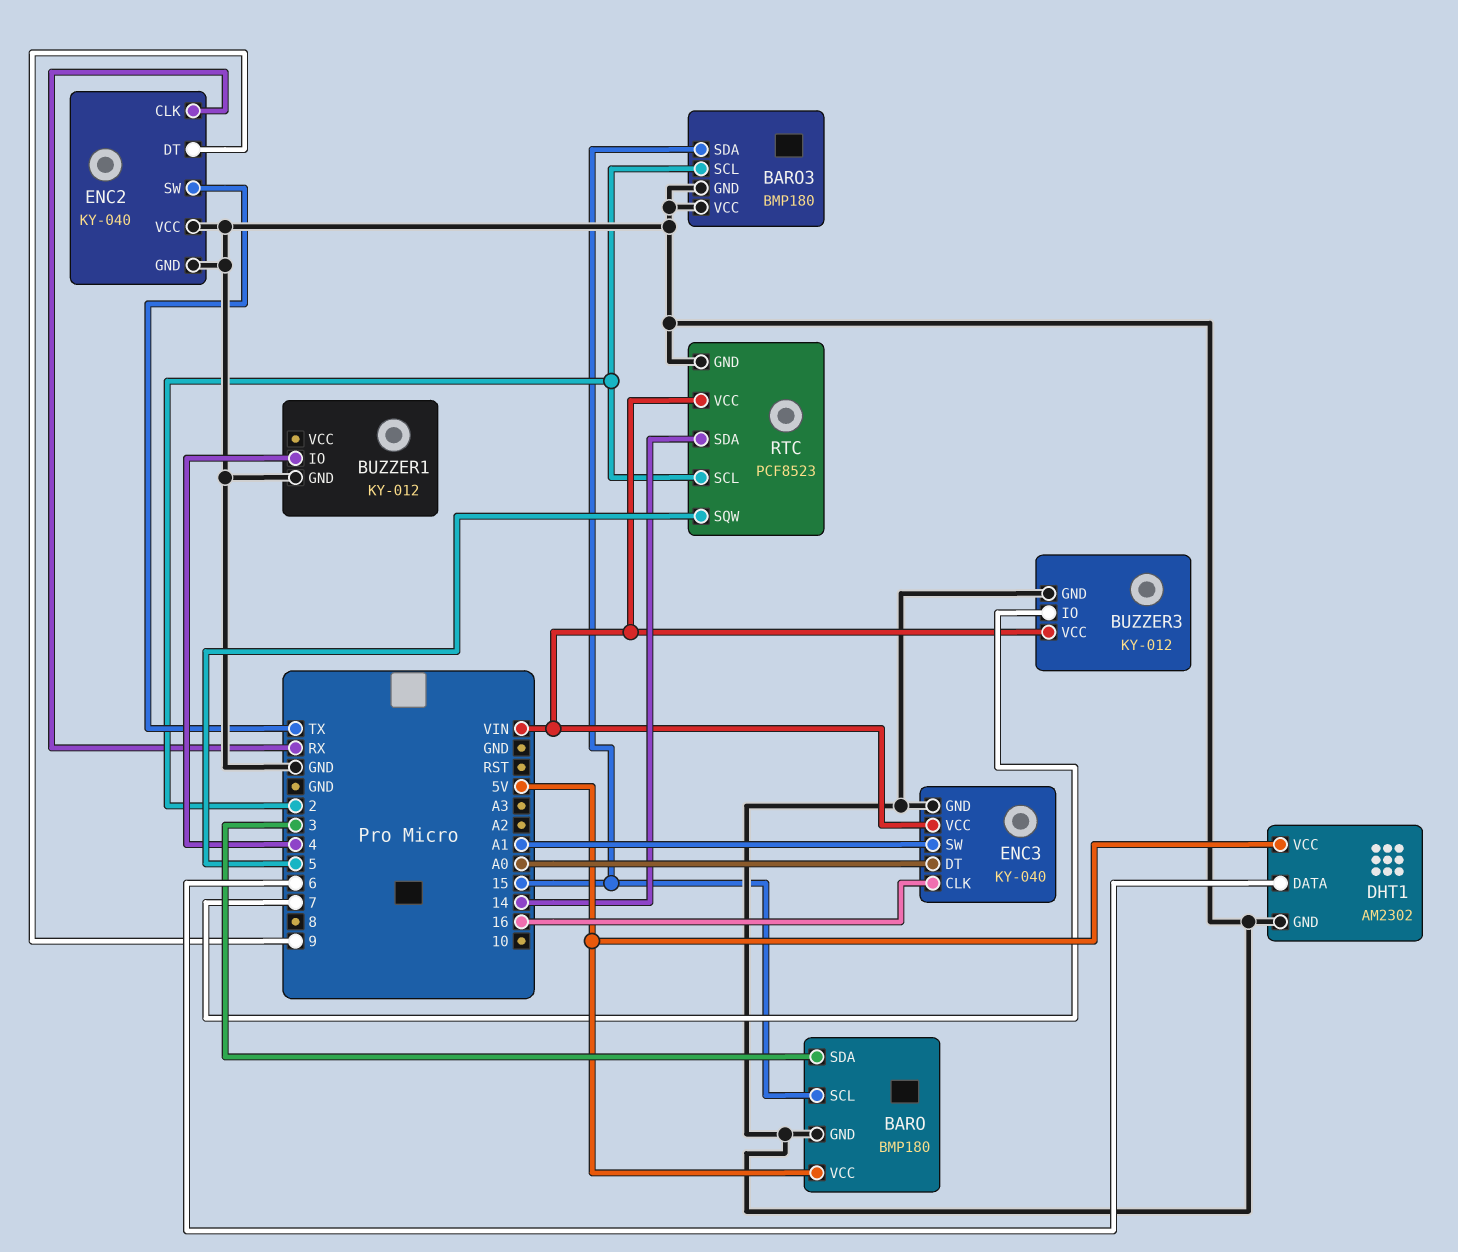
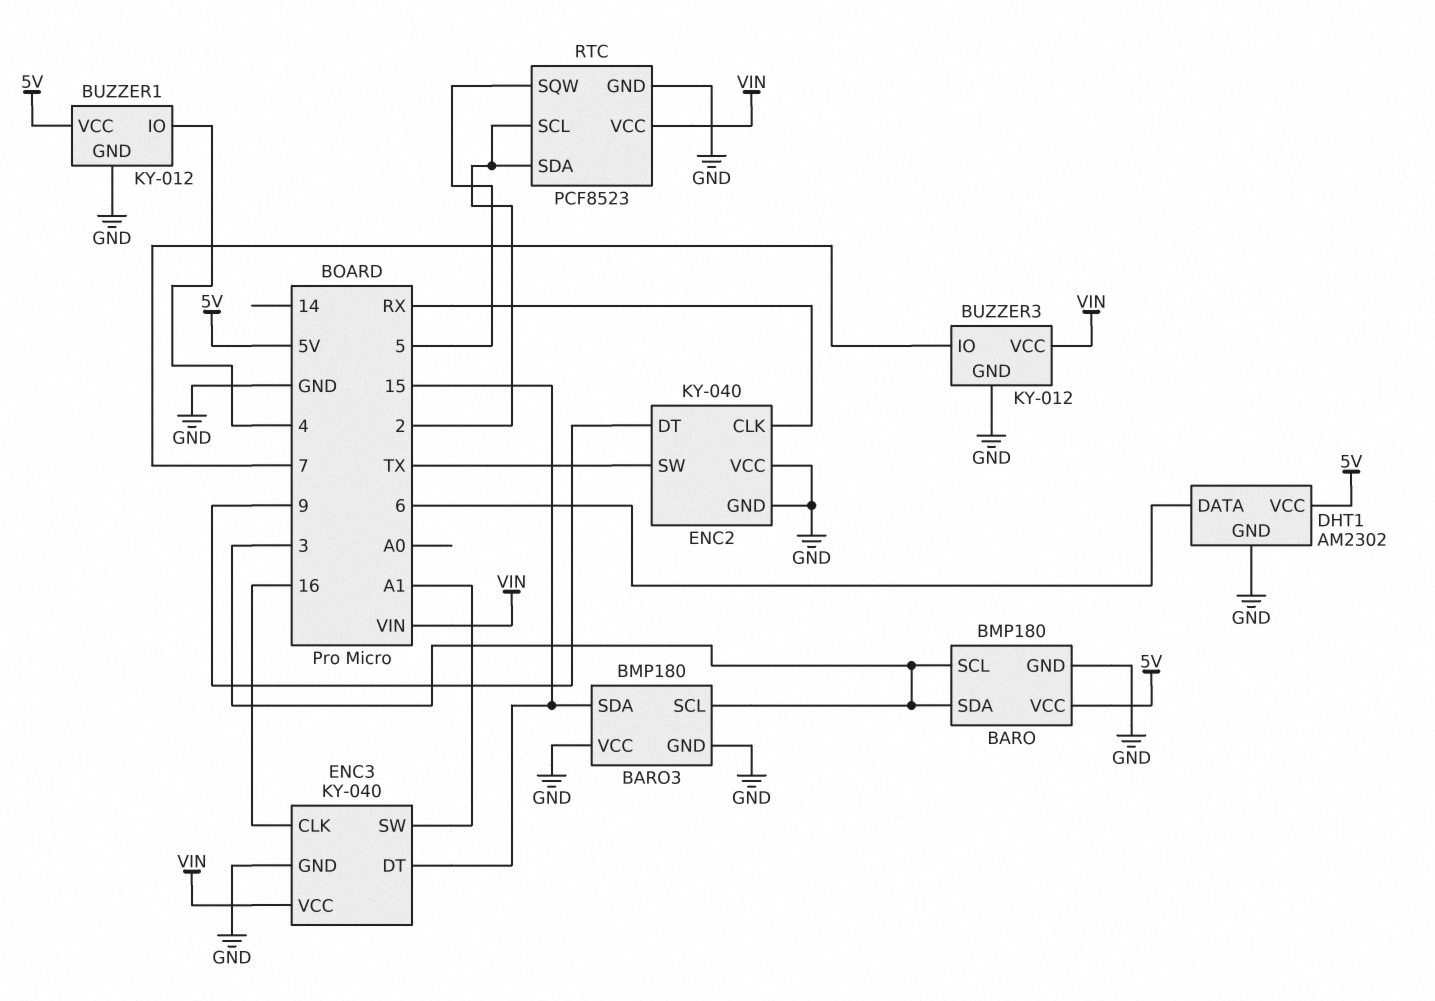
BARO pin SCL: 15 -> 3
BARO3 pin SCL: 2 -> 3
BUZZER1 pin VCC: none -> 5V
ENC3 pin DT: A0 -> 15
RTC pin SDA: 14 -> 2

